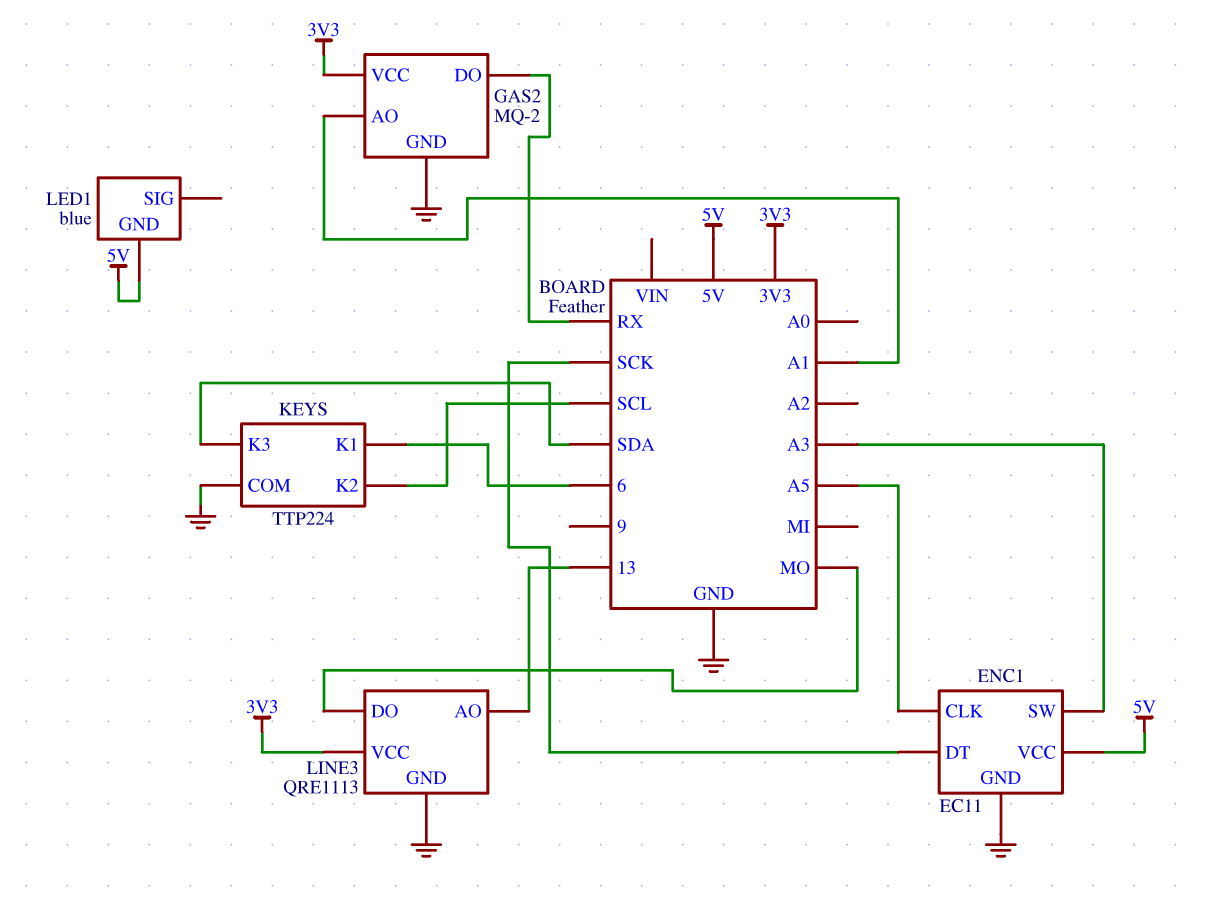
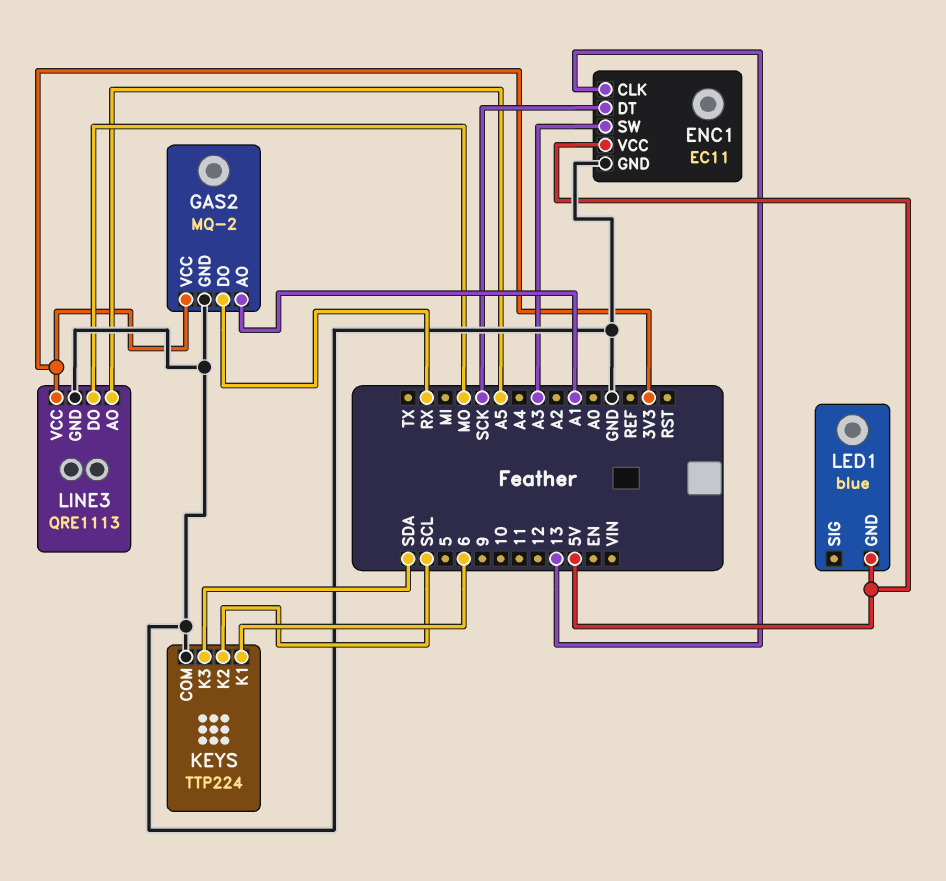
ENC1 pin CLK: A5 -> 13
LINE3 pin AO: 13 -> A5

